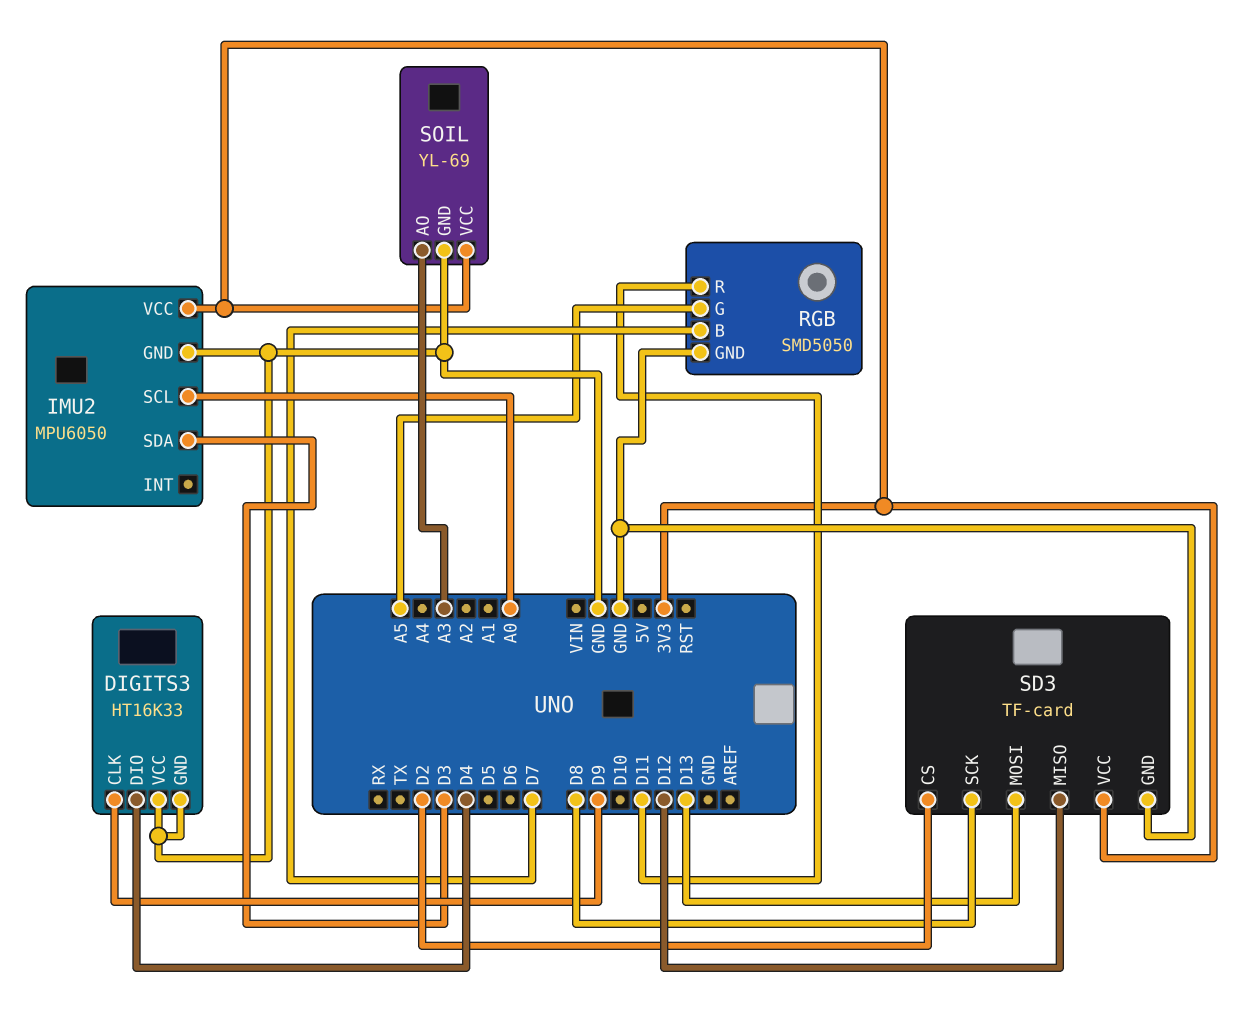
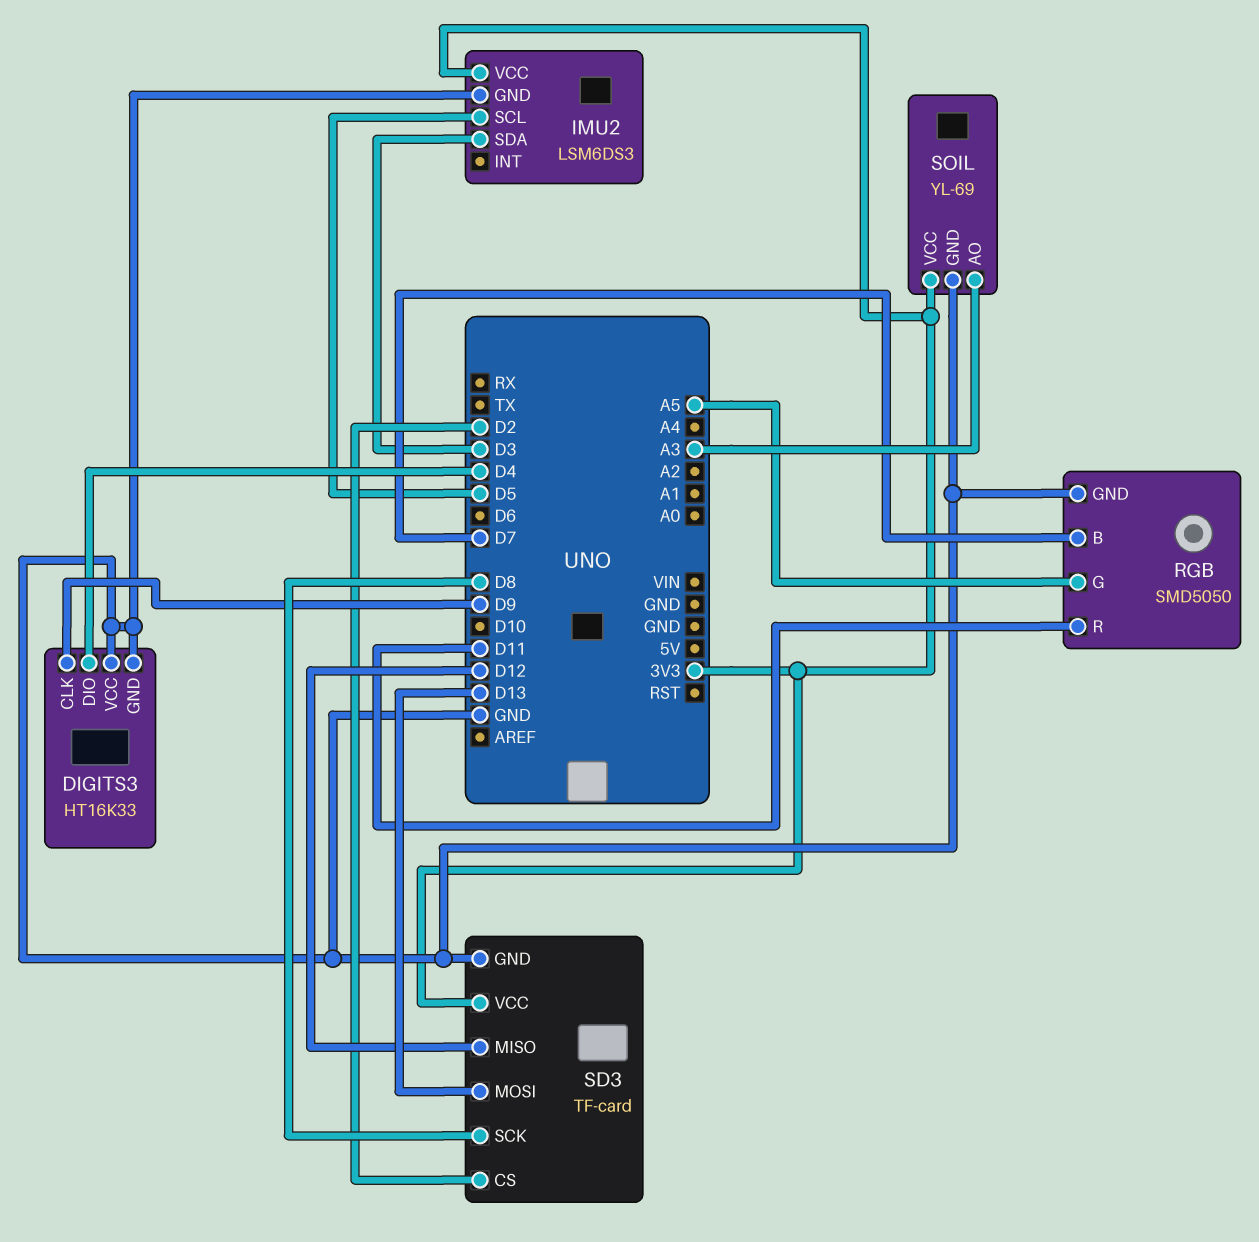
IMU2: MPU6050 -> LSM6DS3
IMU2 pin SCL: A0 -> D5

